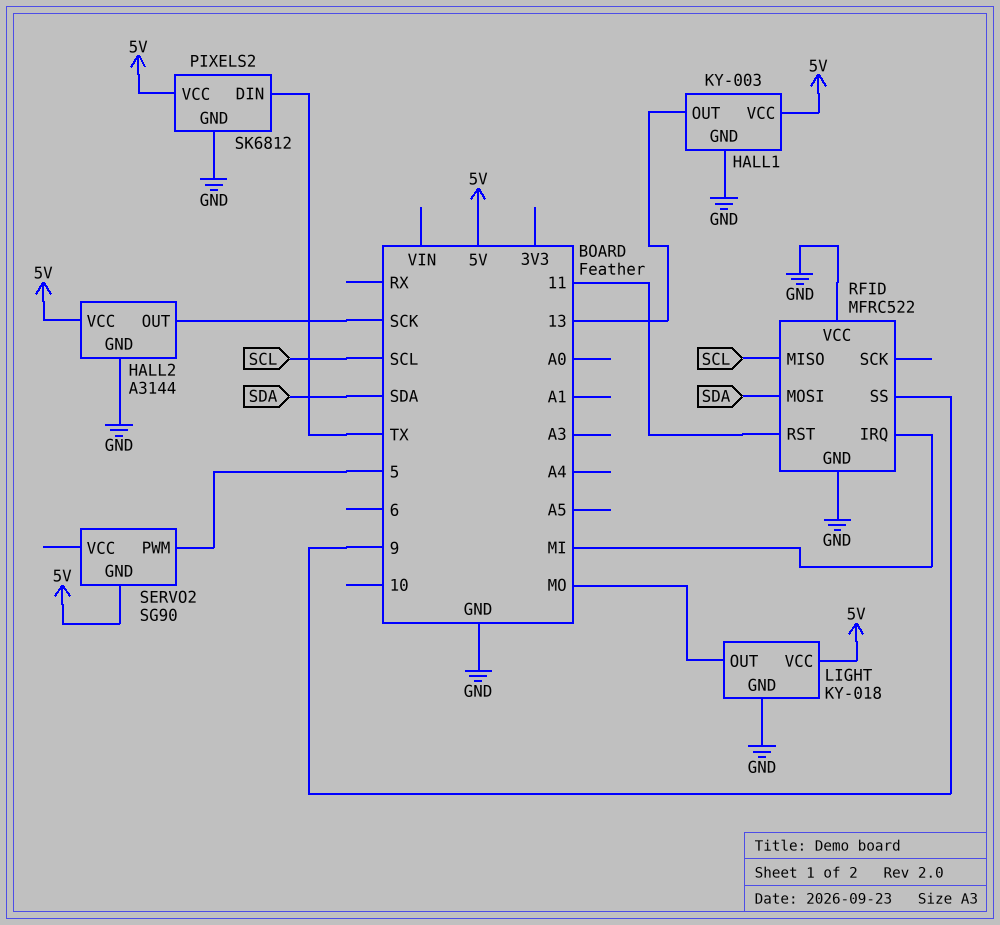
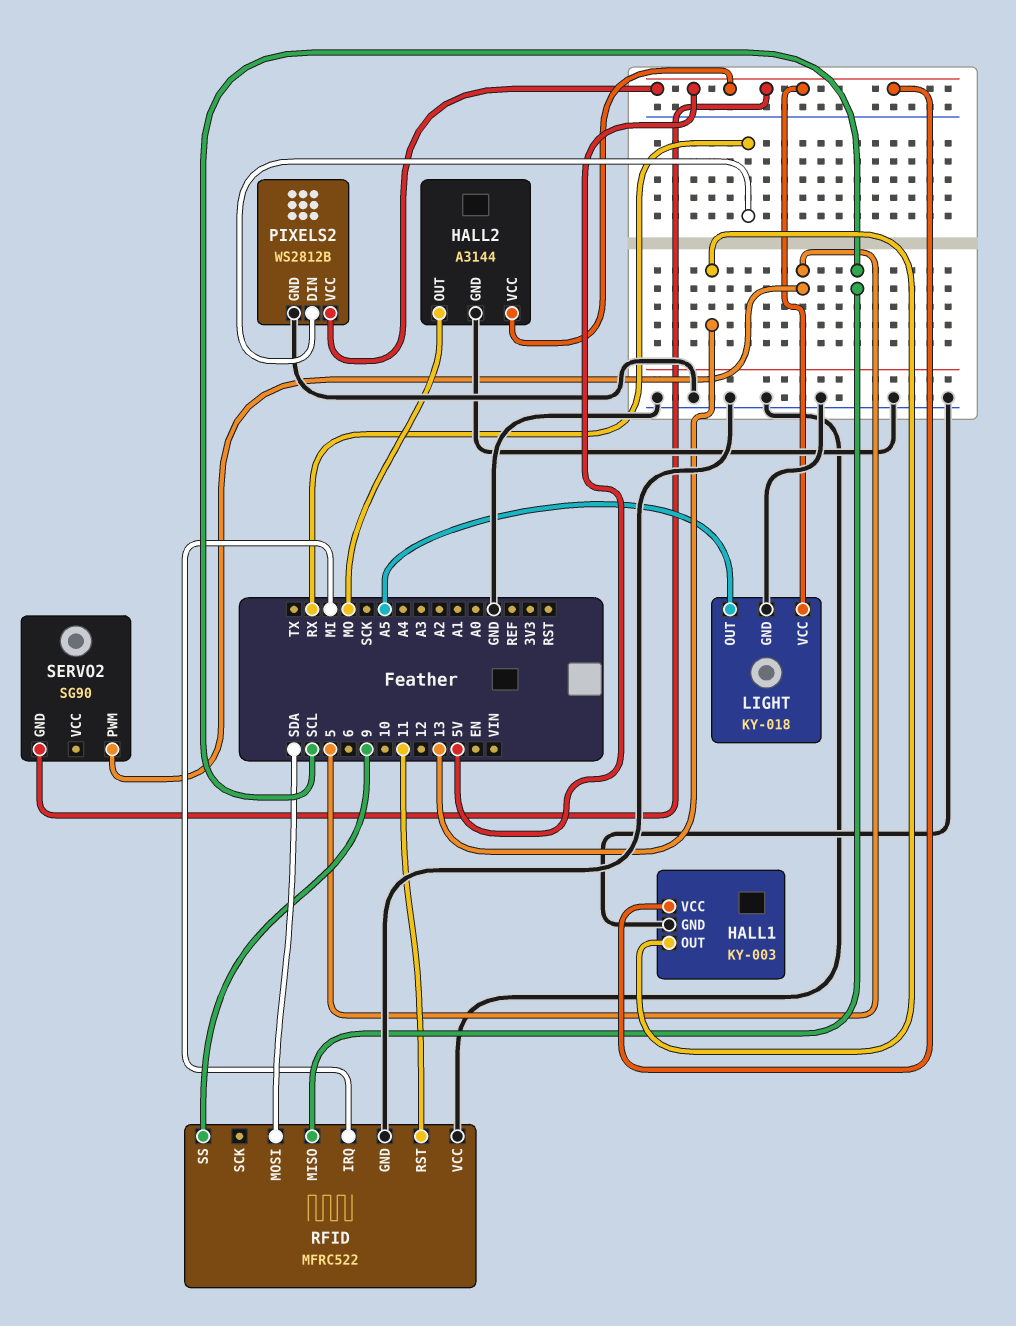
HALL2 pin OUT: SCK -> MO
LIGHT pin OUT: MO -> A5
PIXELS2: SK6812 -> WS2812B
PIXELS2 pin DIN: TX -> RX

